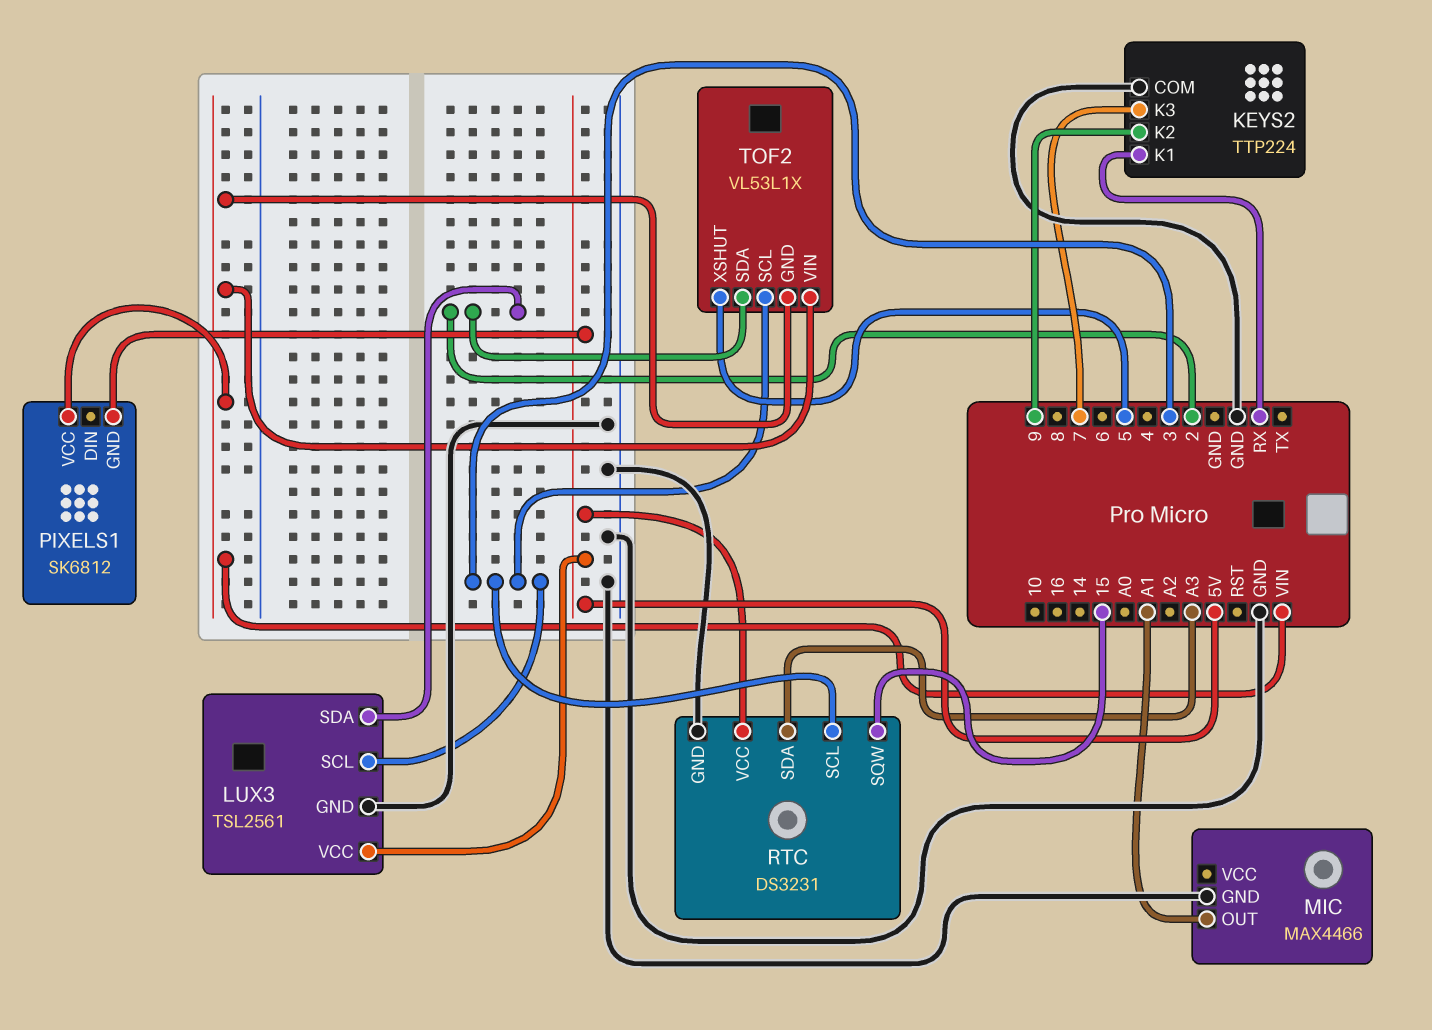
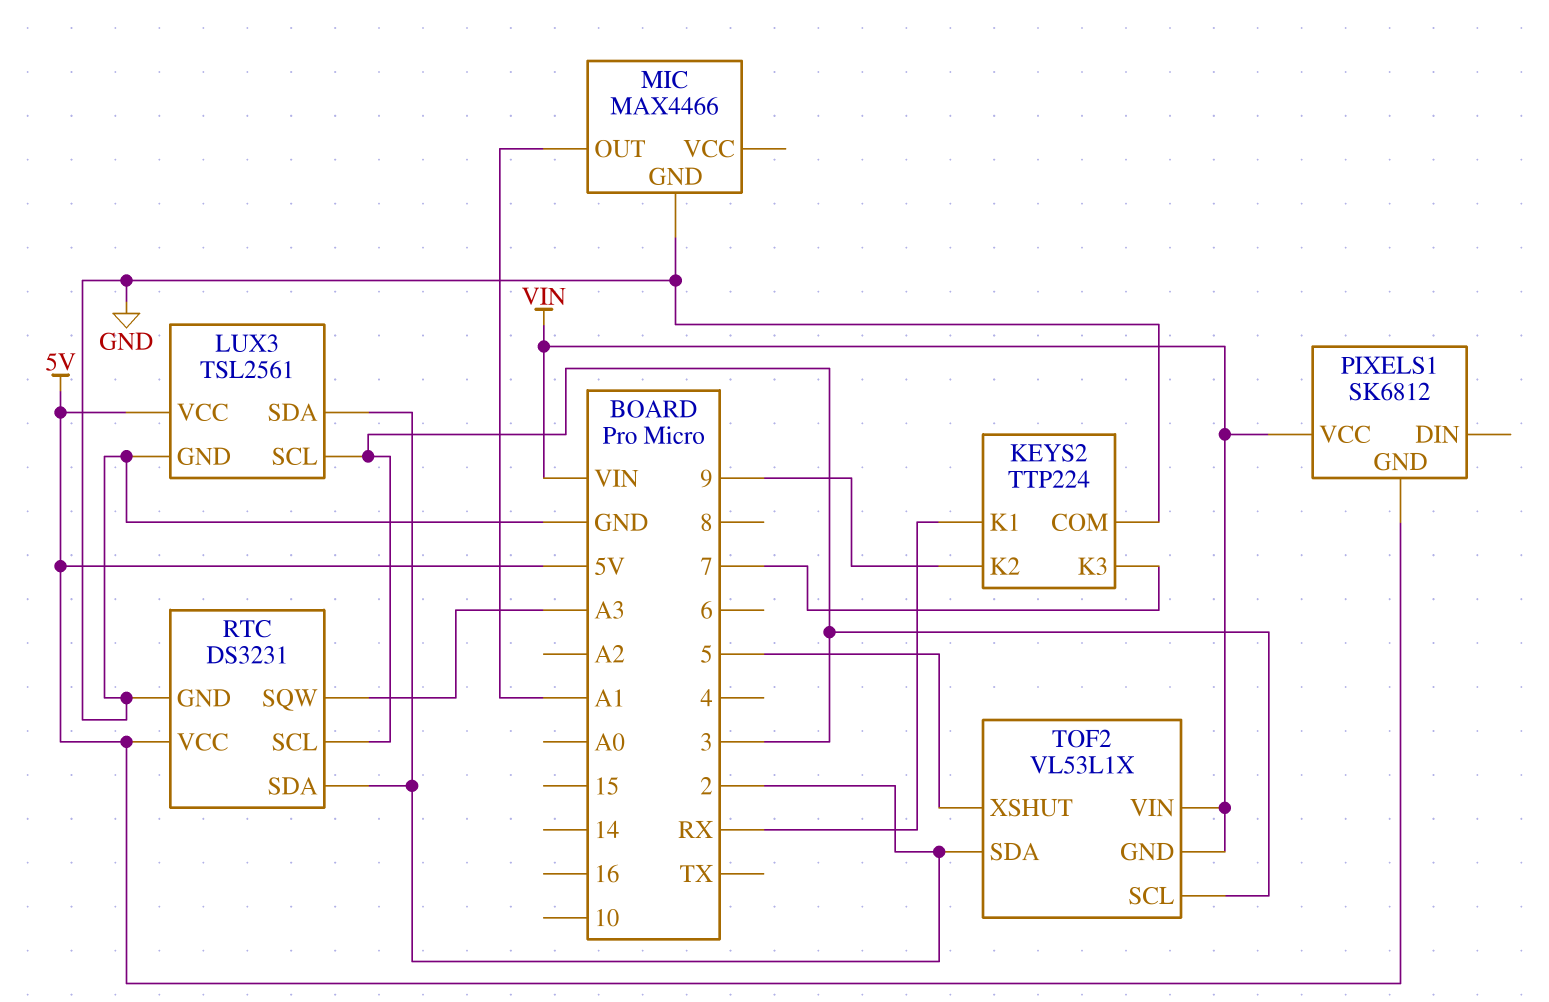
RTC pin SDA: A3 -> 2
RTC pin SQW: 15 -> A3

